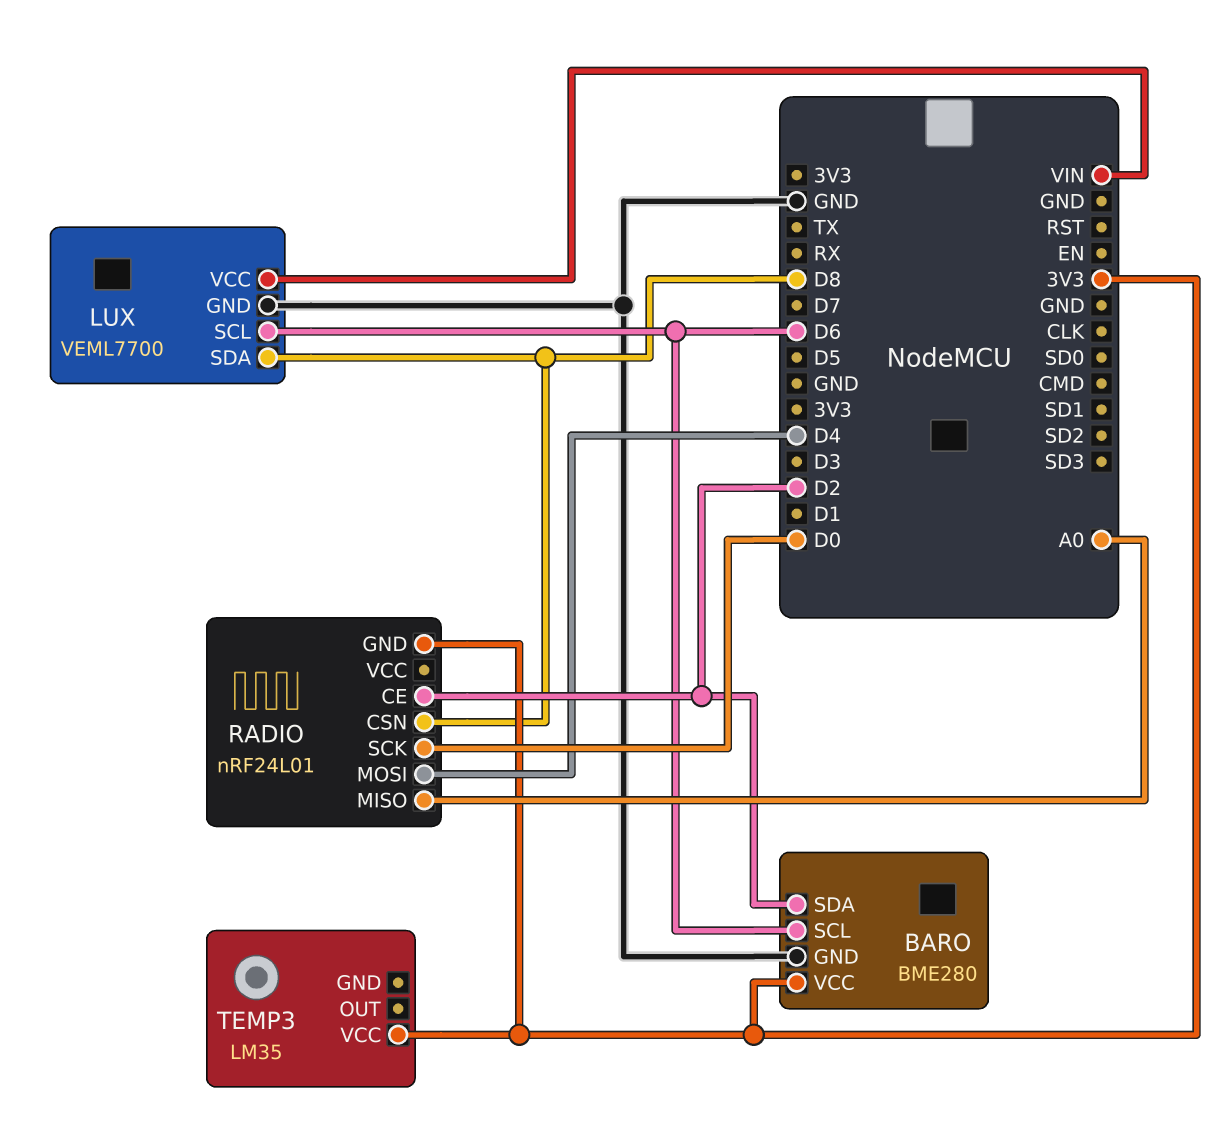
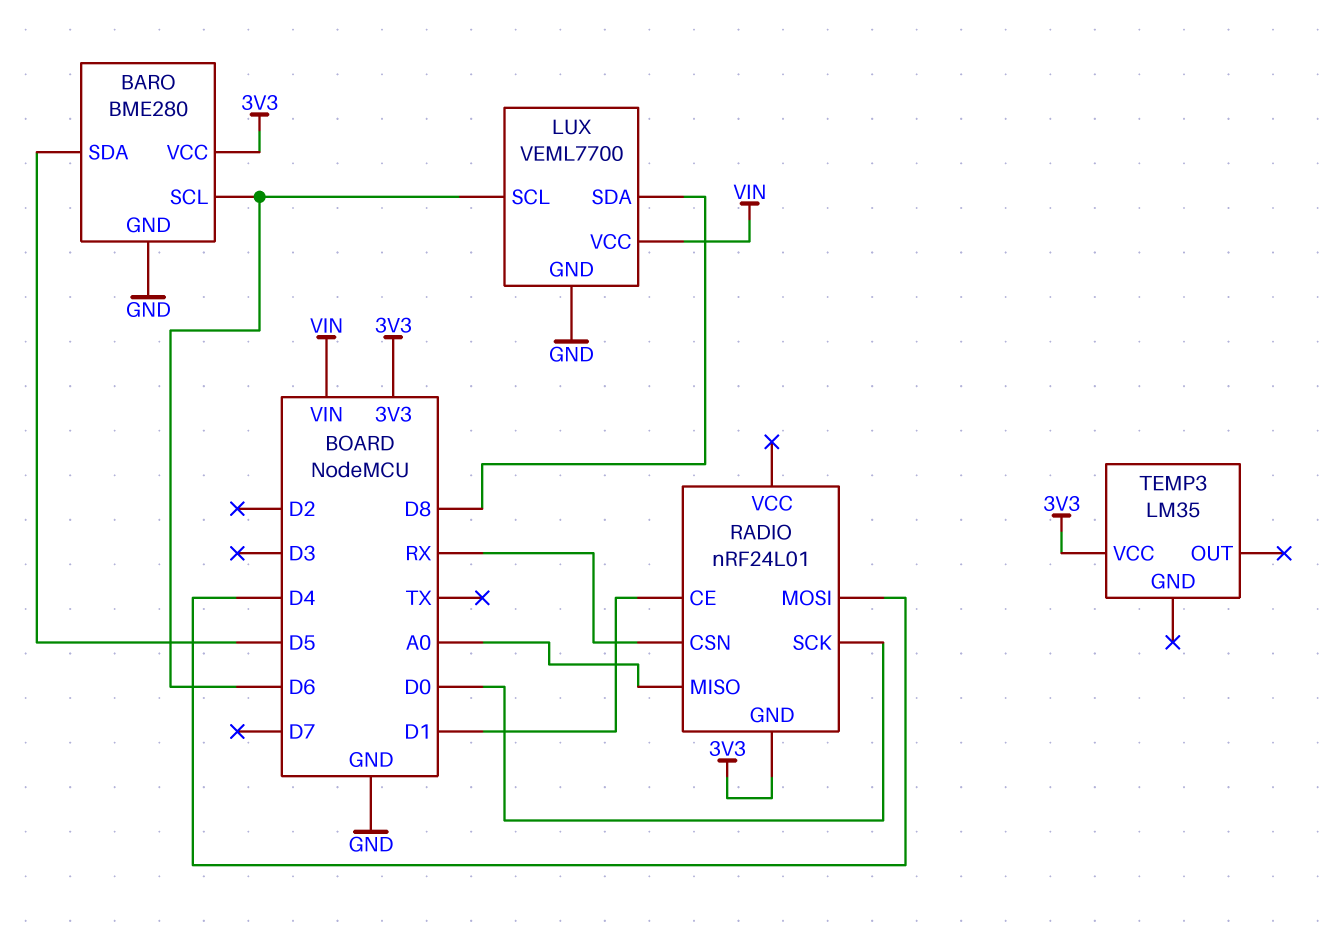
BARO pin SDA: D2 -> D5
RADIO pin CE: D2 -> D1
RADIO pin CSN: D8 -> RX

